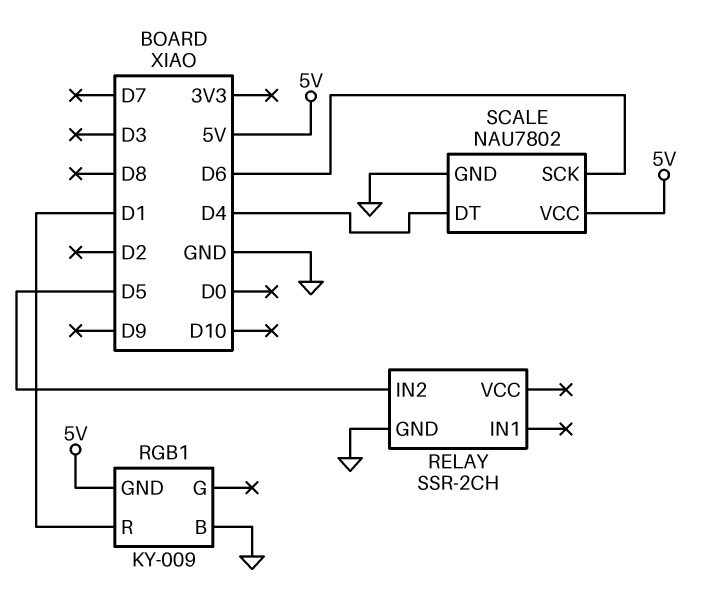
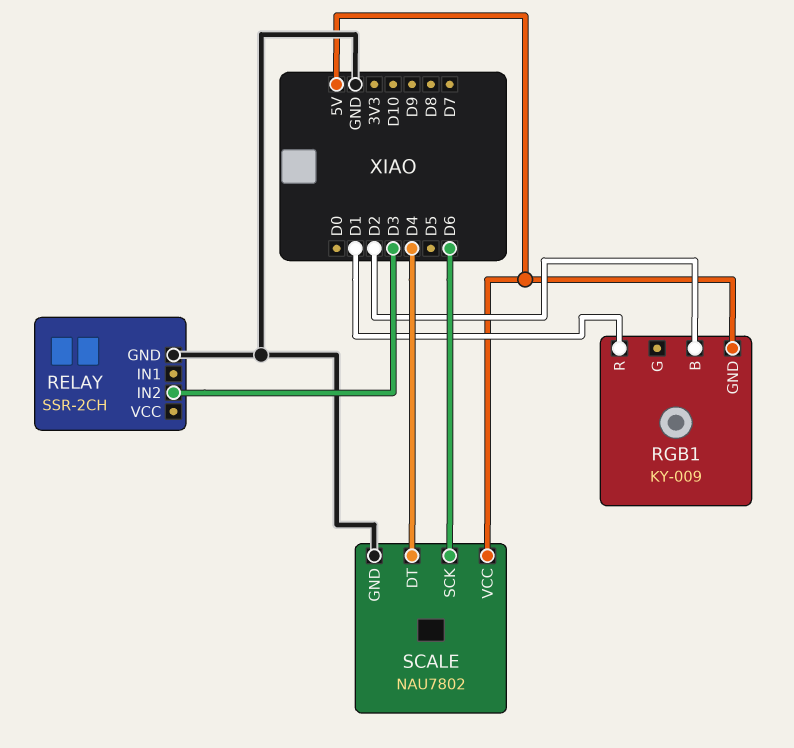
RELAY pin IN2: D5 -> D3
RGB1 pin B: GND -> D2

